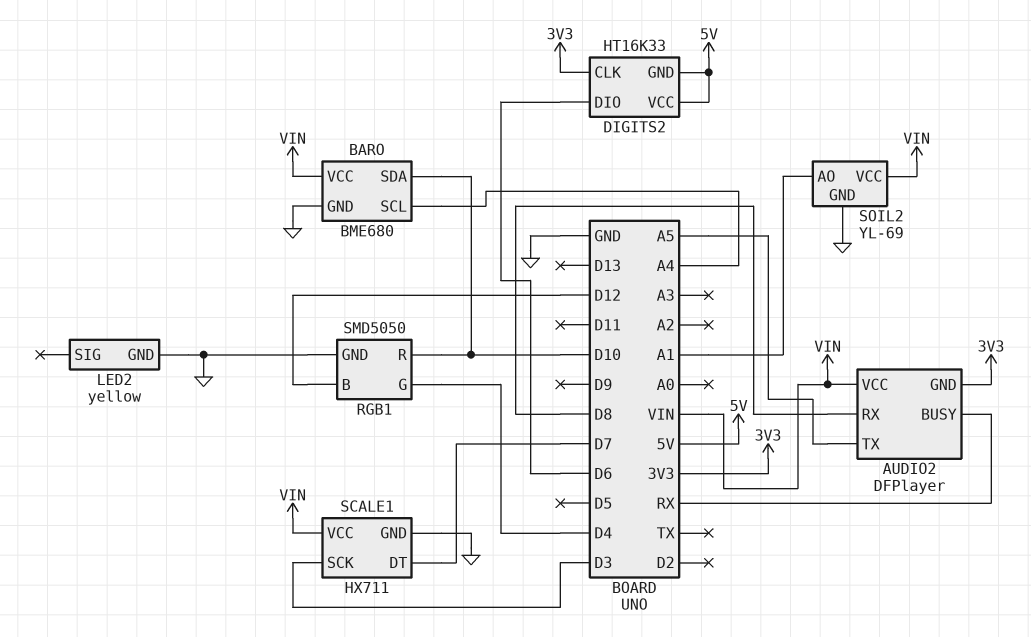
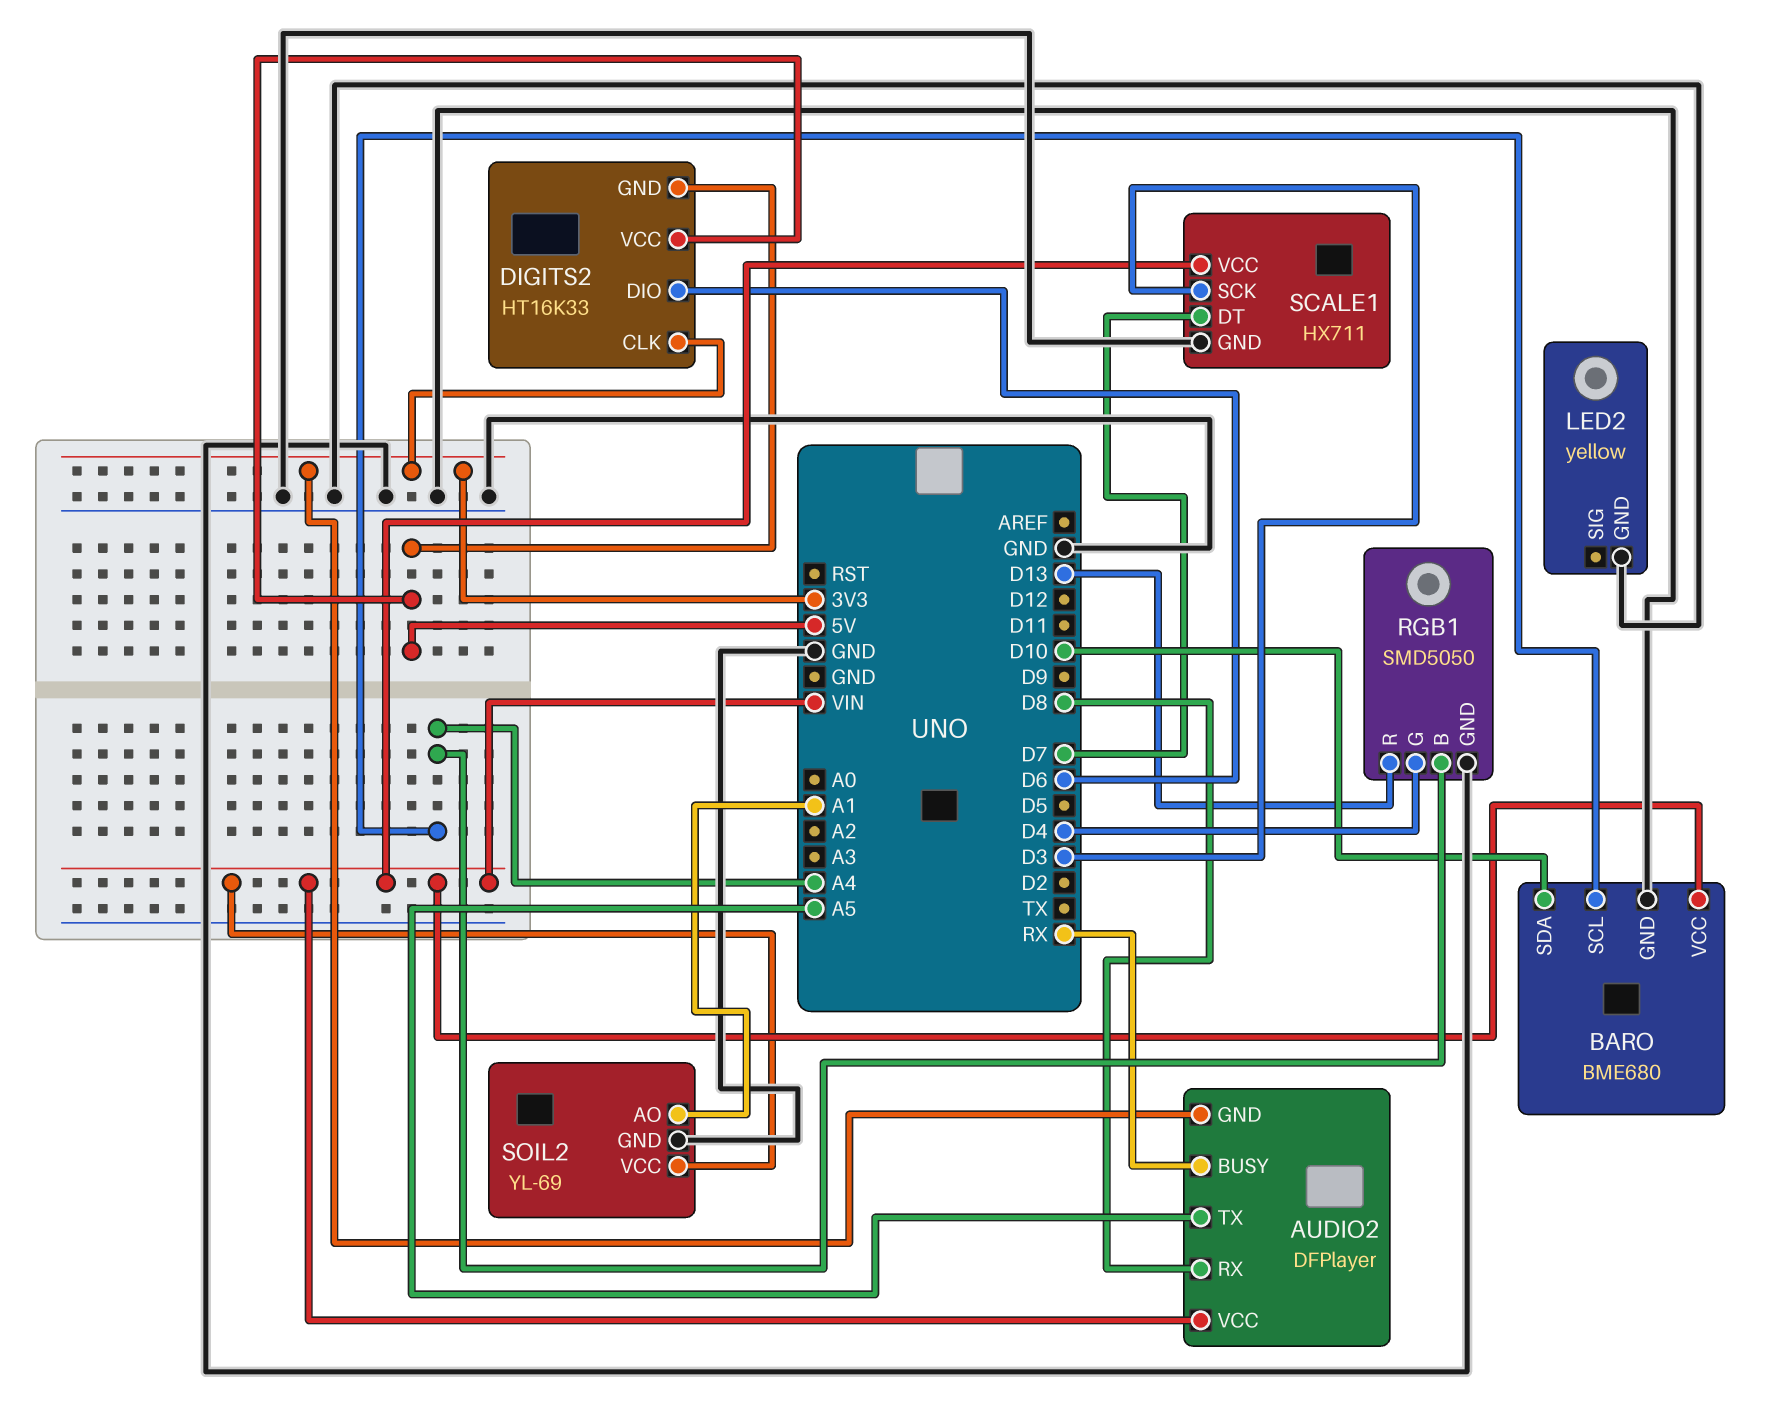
RGB1 pin B: D12 -> A4
RGB1 pin R: D10 -> D13

